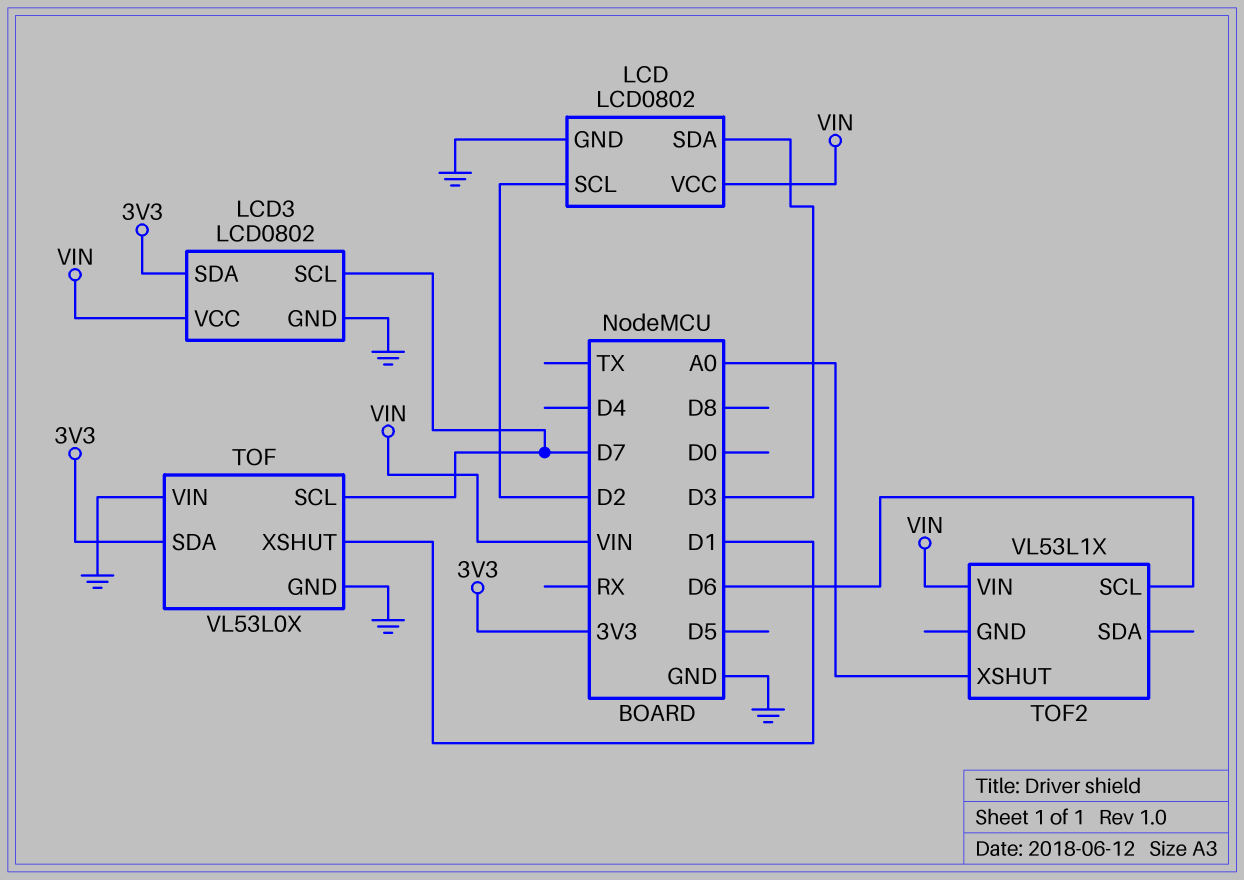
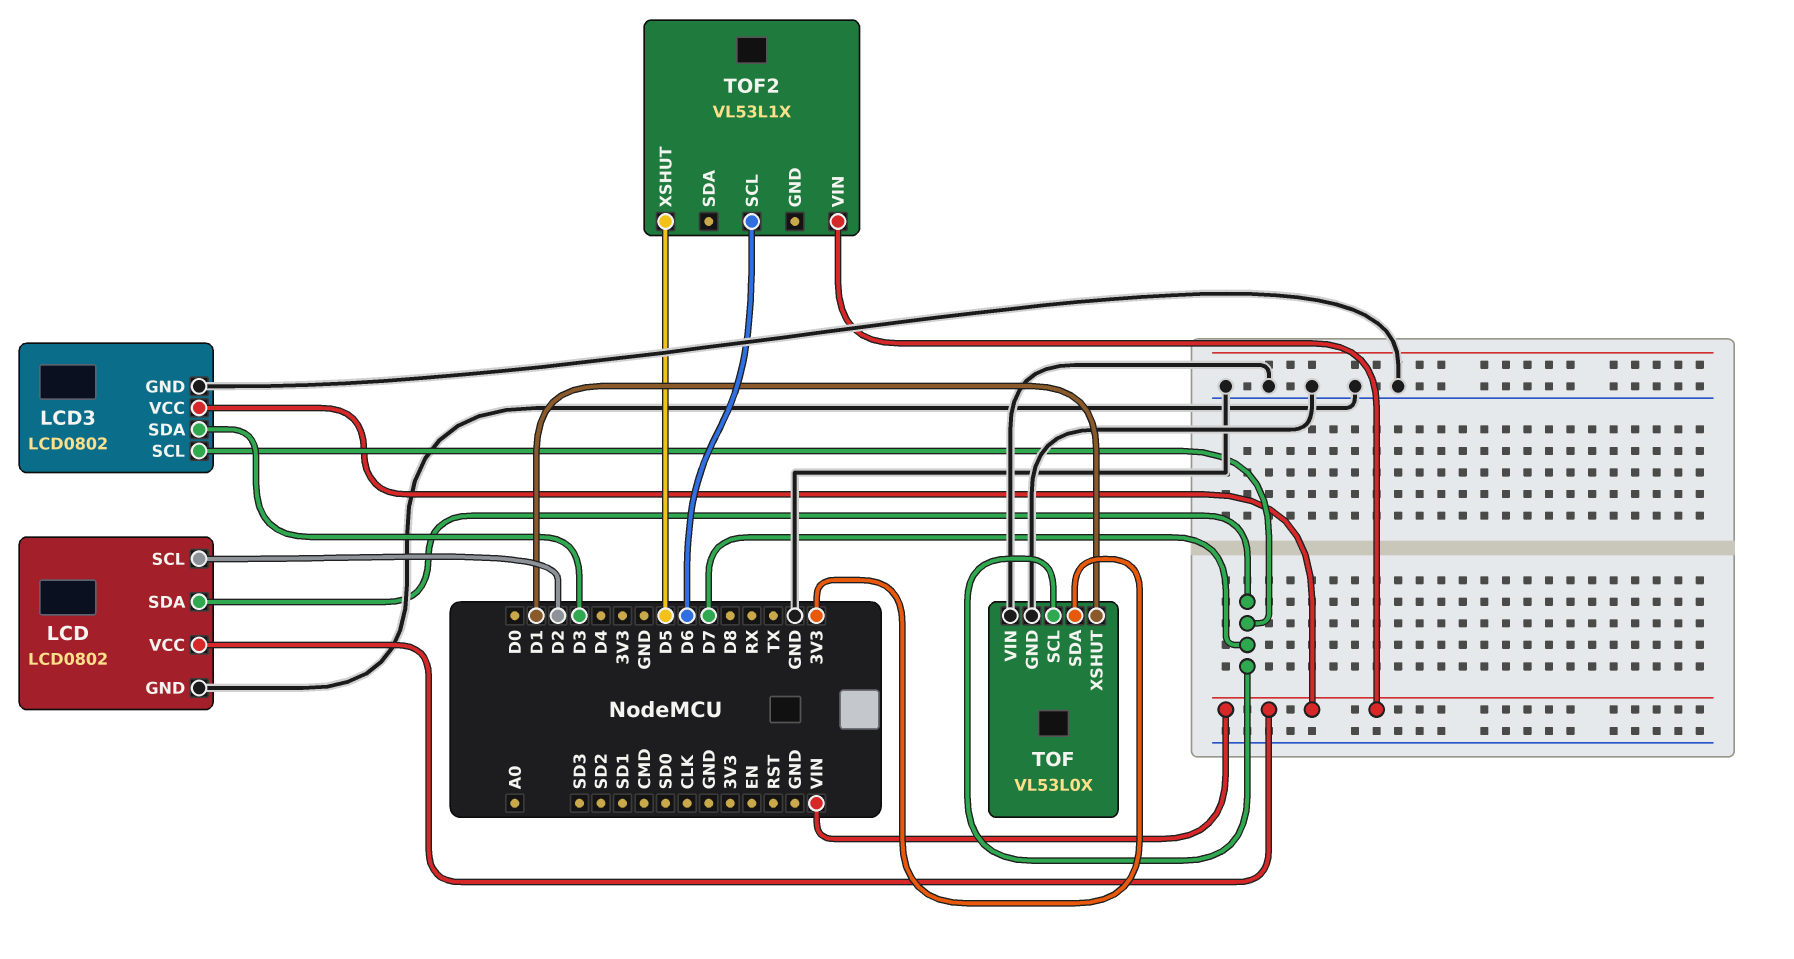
LCD pin SDA: D3 -> D7
LCD3 pin SDA: 3V3 -> D3
TOF2 pin XSHUT: A0 -> D5

